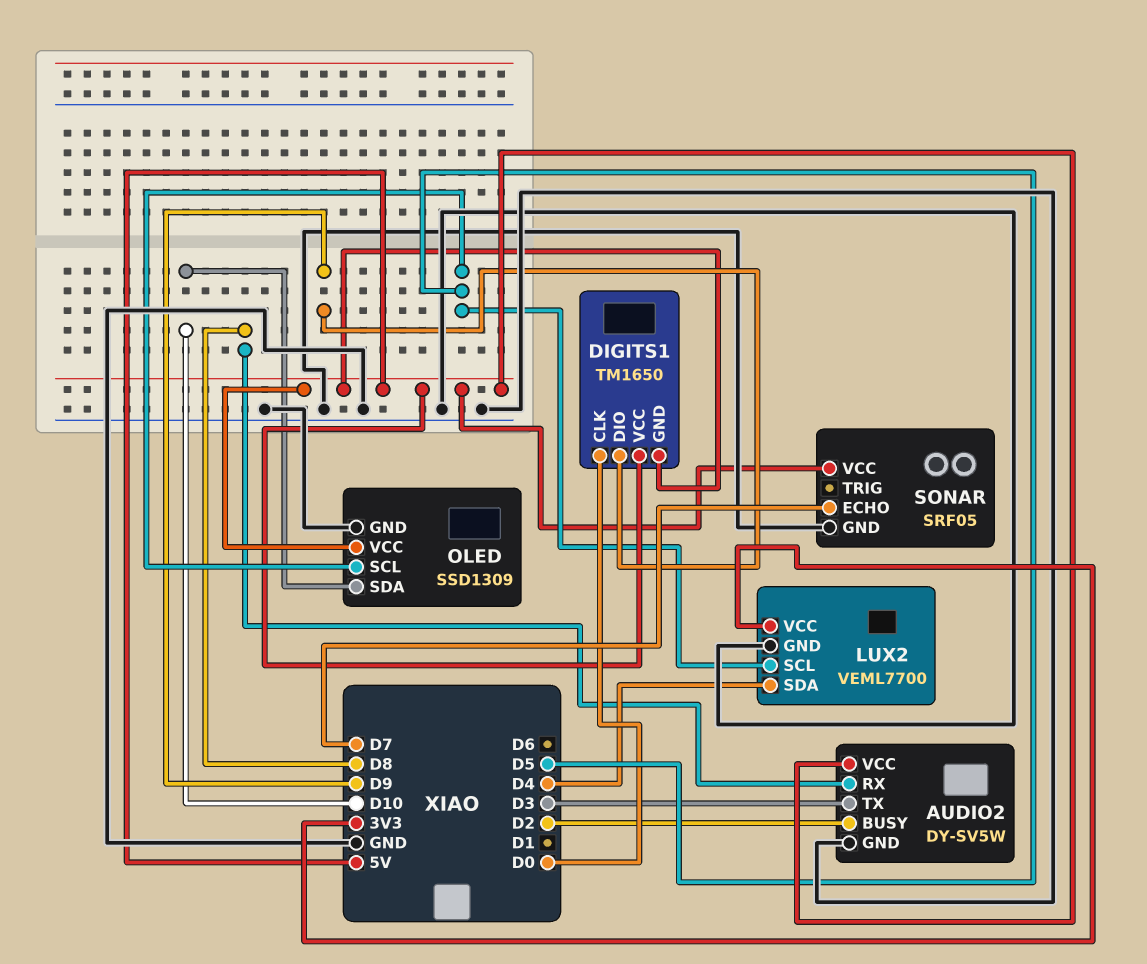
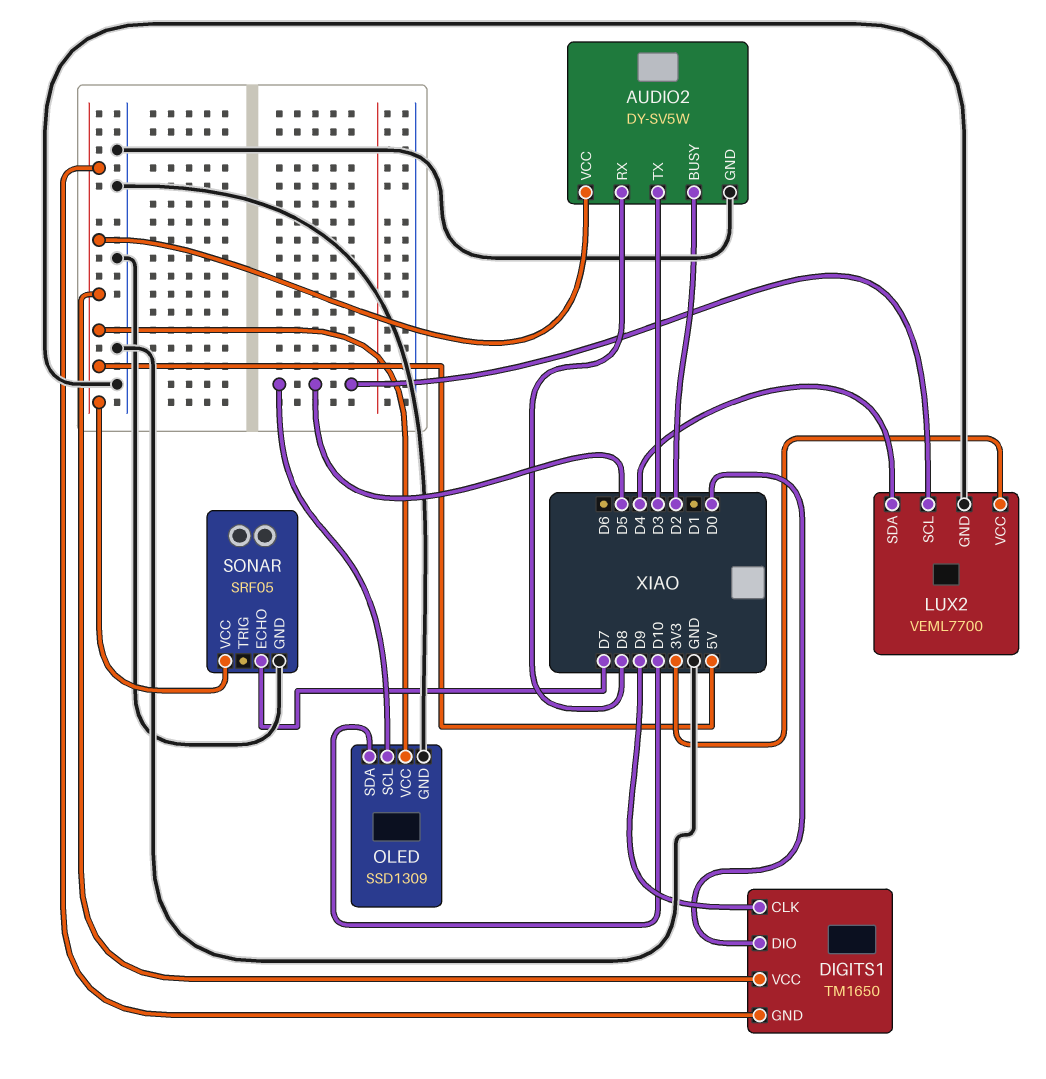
DIGITS1 pin CLK: D0 -> D9
DIGITS1 pin DIO: D9 -> D0

